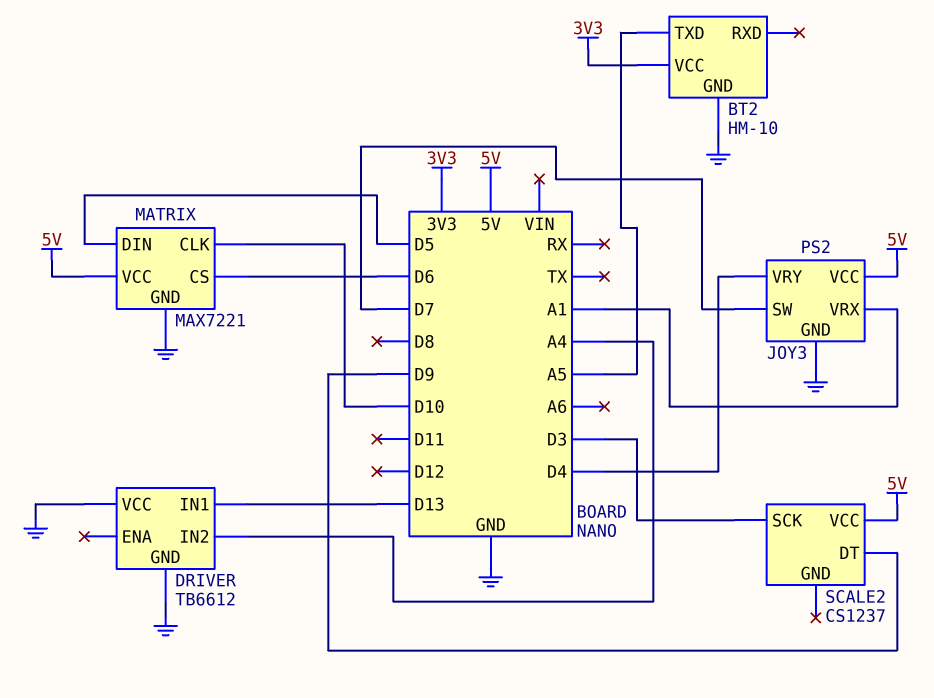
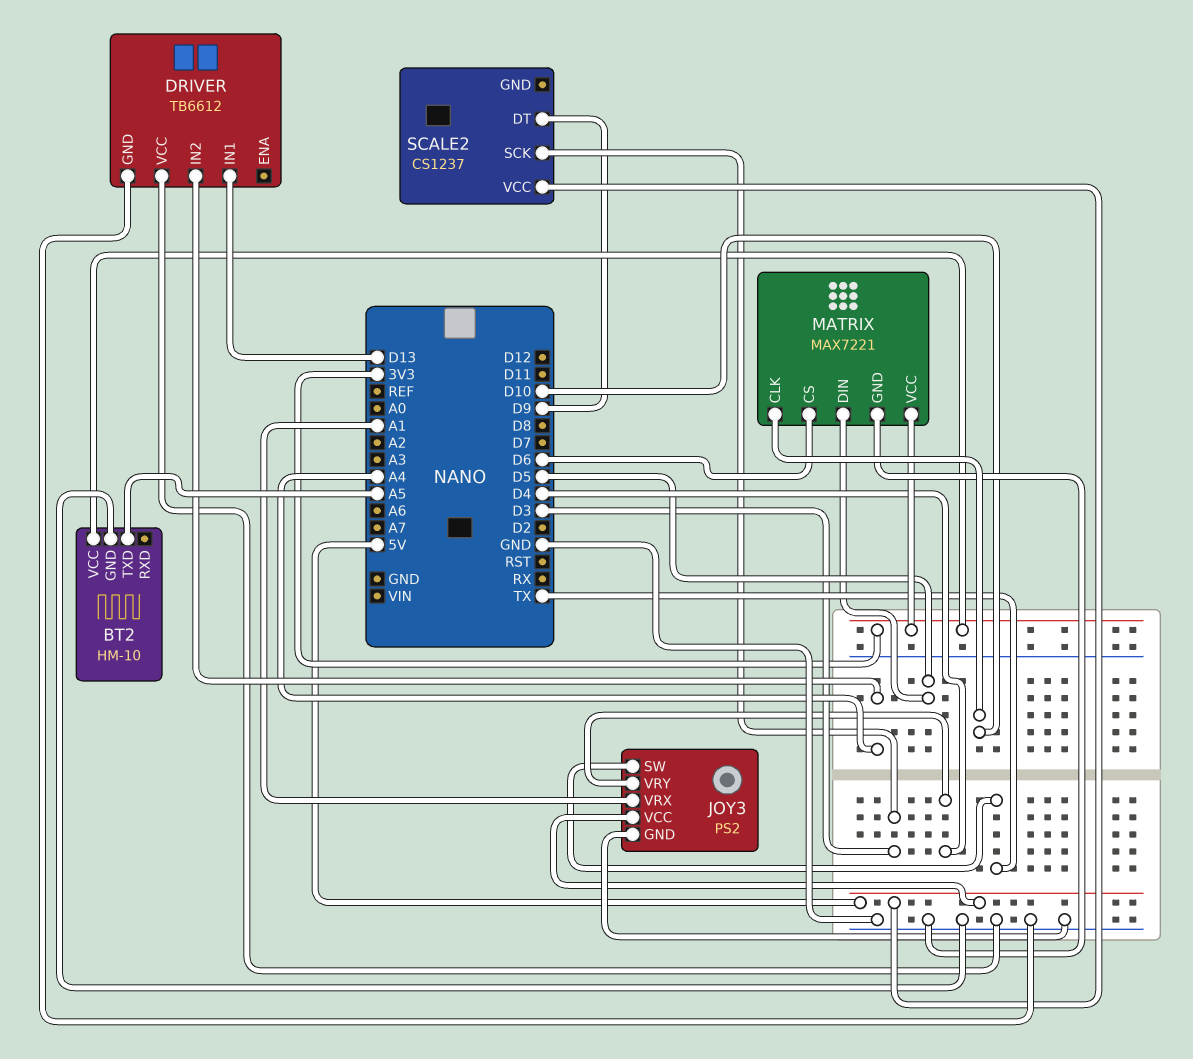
JOY3 pin SW: D7 -> TX
MATRIX pin VCC: 5V -> 3V3

